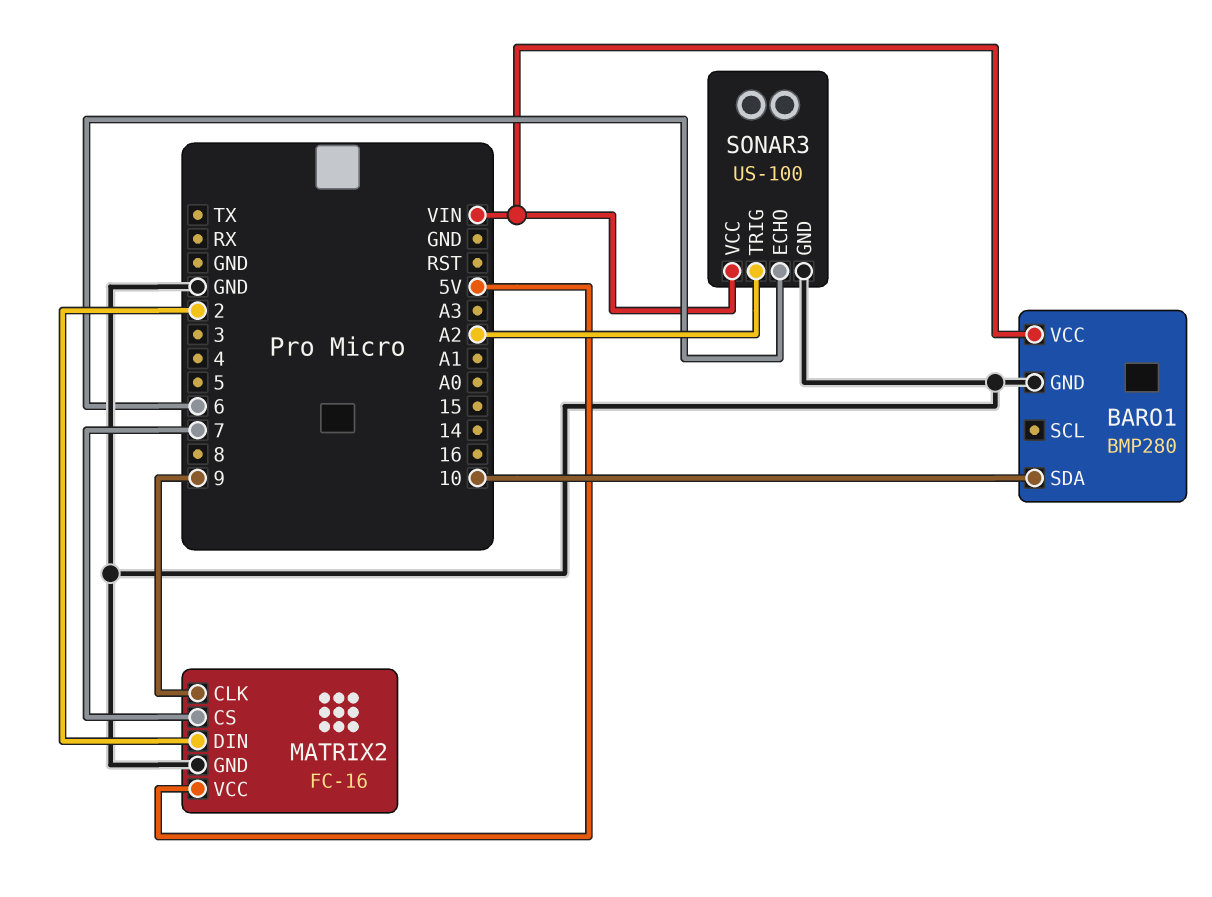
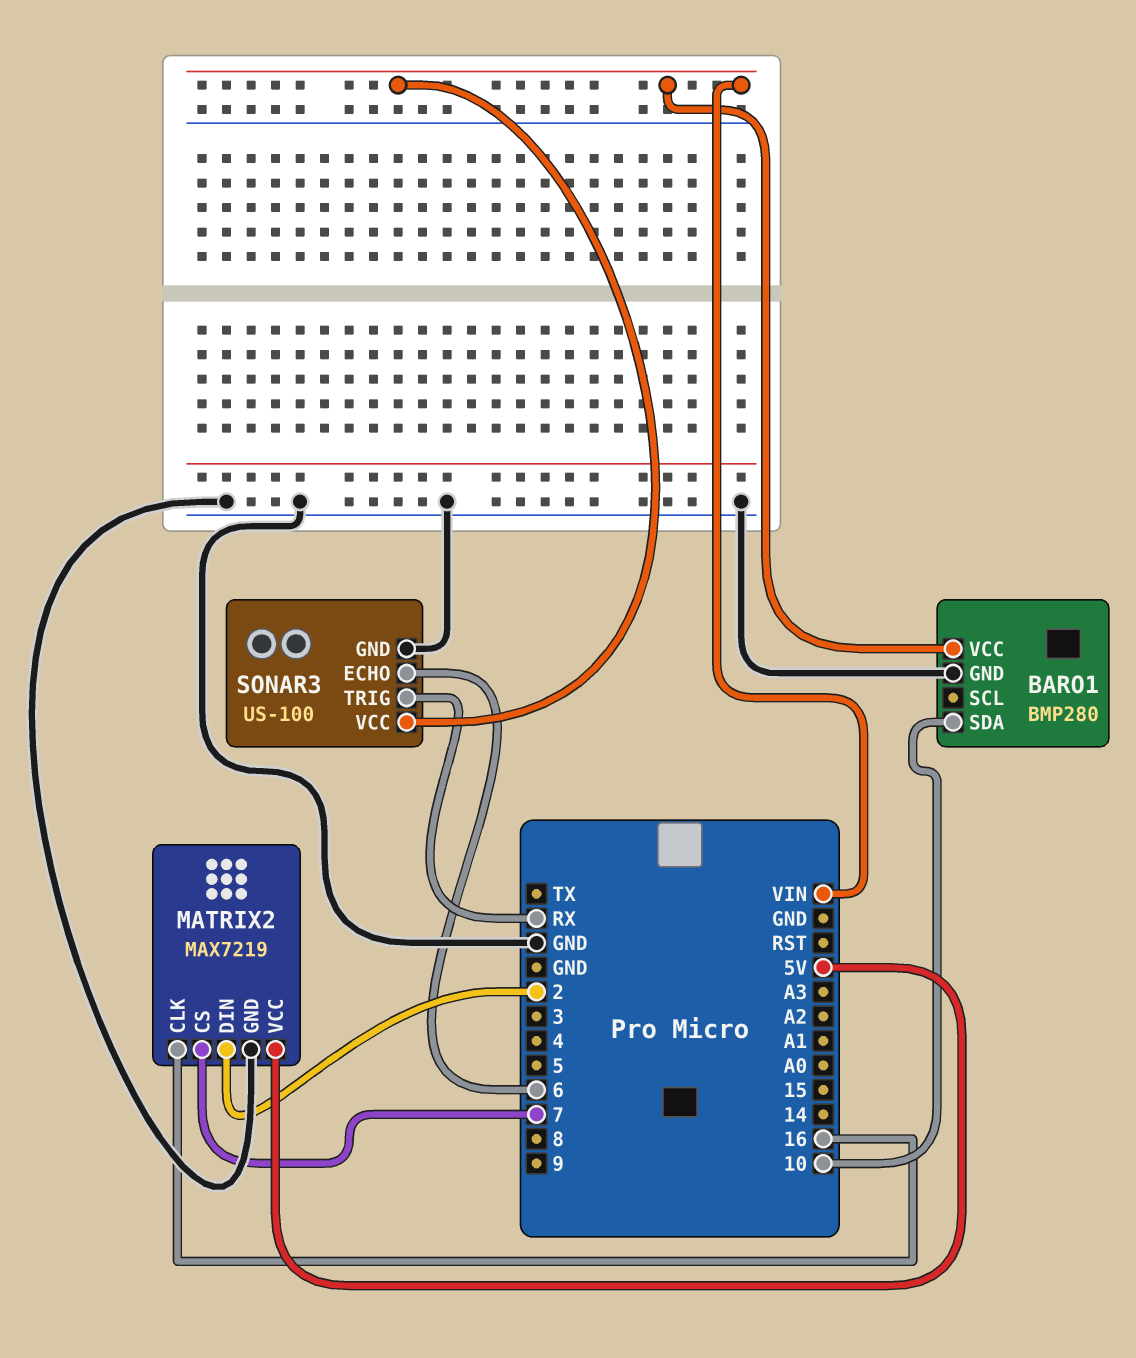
MATRIX2: FC-16 -> MAX7219
MATRIX2 pin CLK: 9 -> 16
SONAR3 pin TRIG: A2 -> RX

